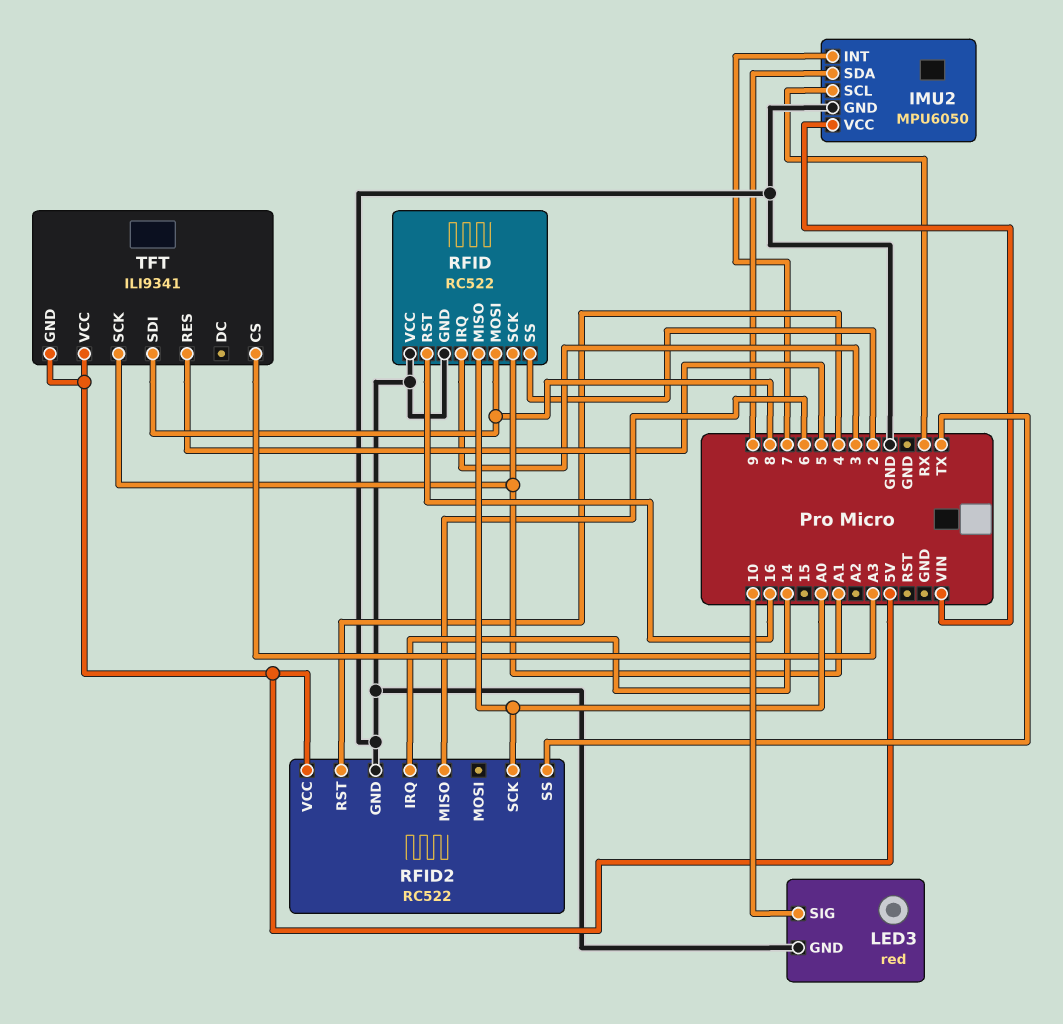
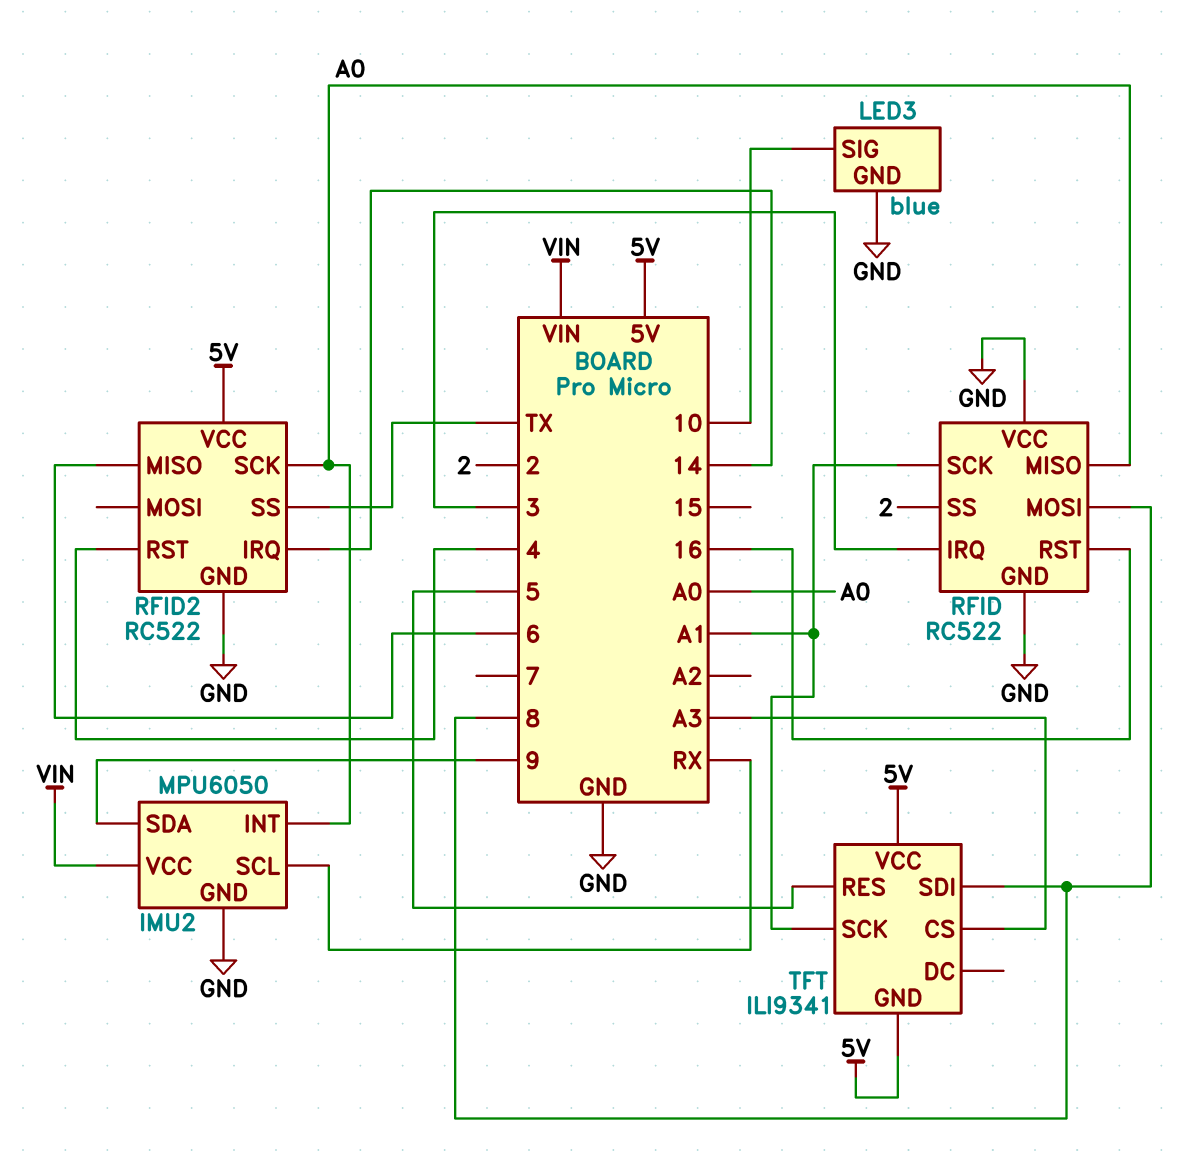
IMU2 pin INT: 7 -> A0
LED3: red -> blue

